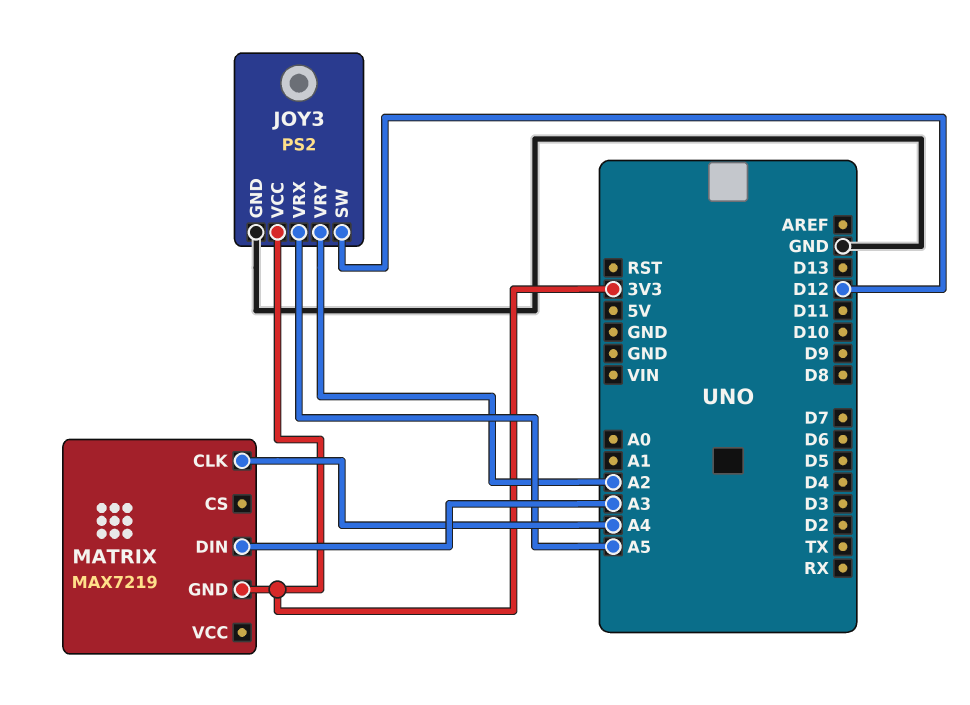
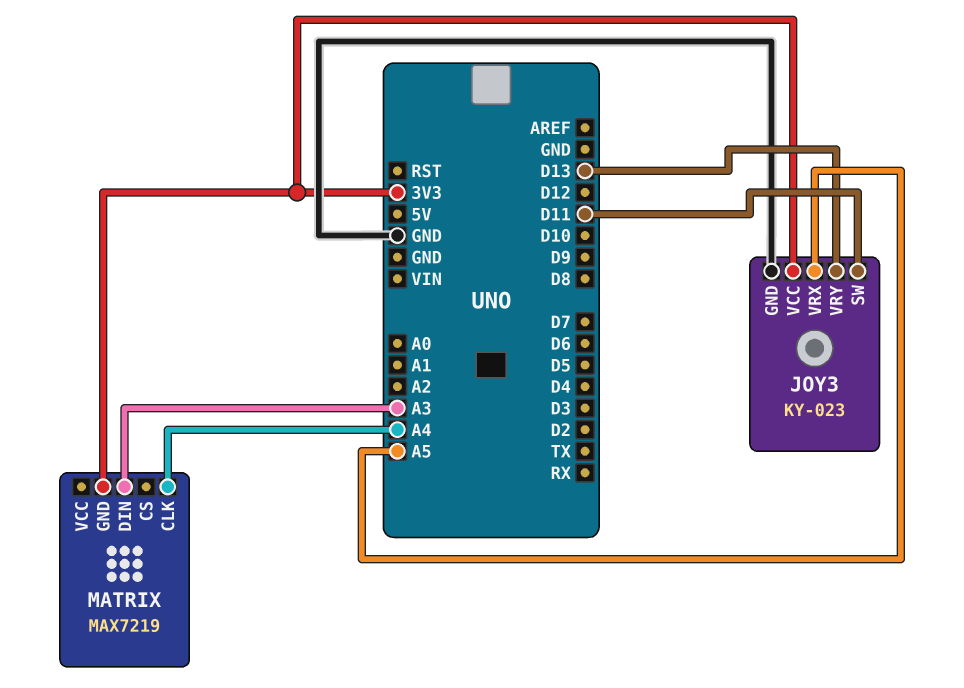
JOY3: PS2 -> KY-023
JOY3 pin SW: D12 -> D11
JOY3 pin VRY: A2 -> D13

